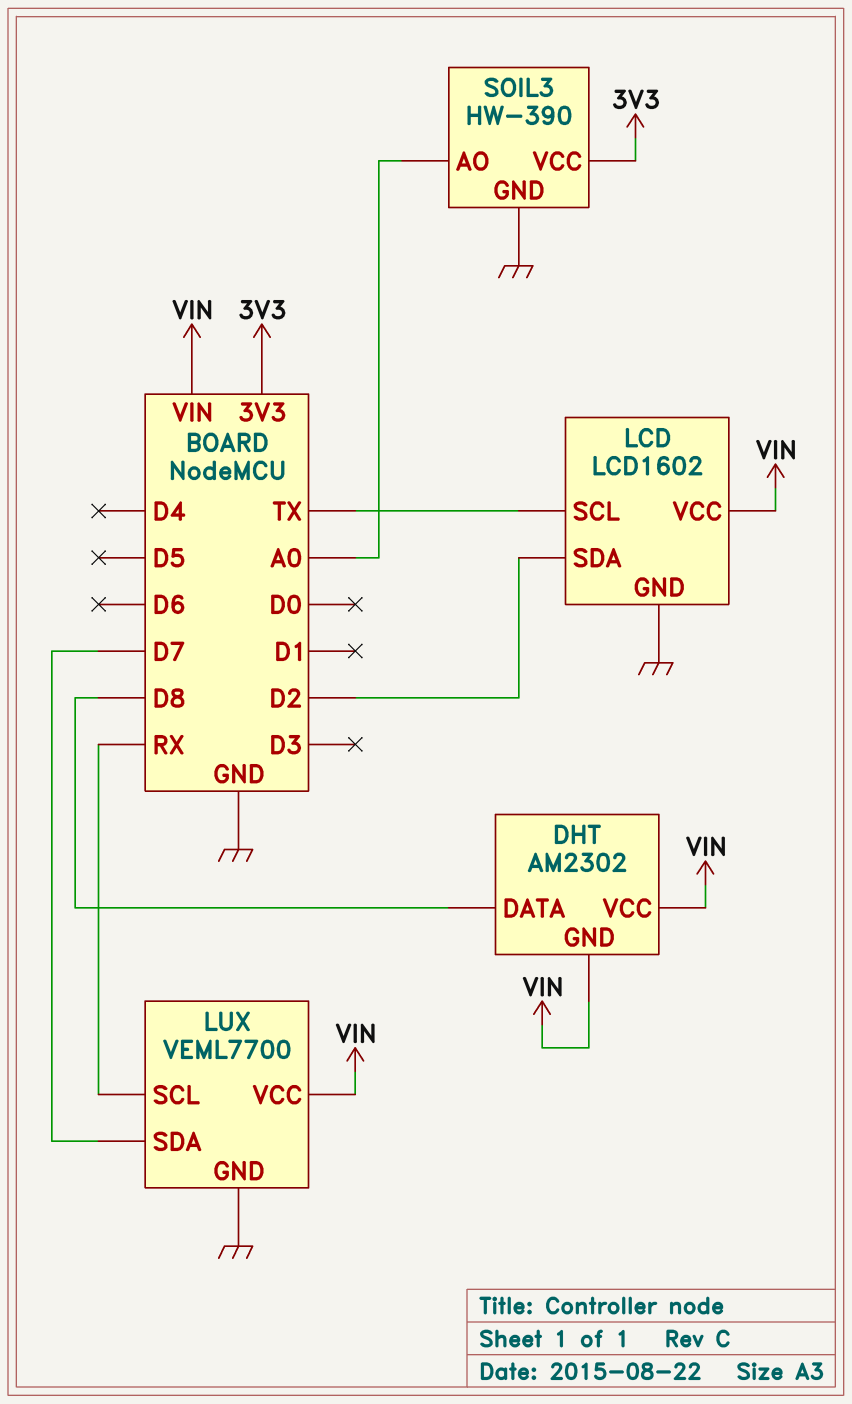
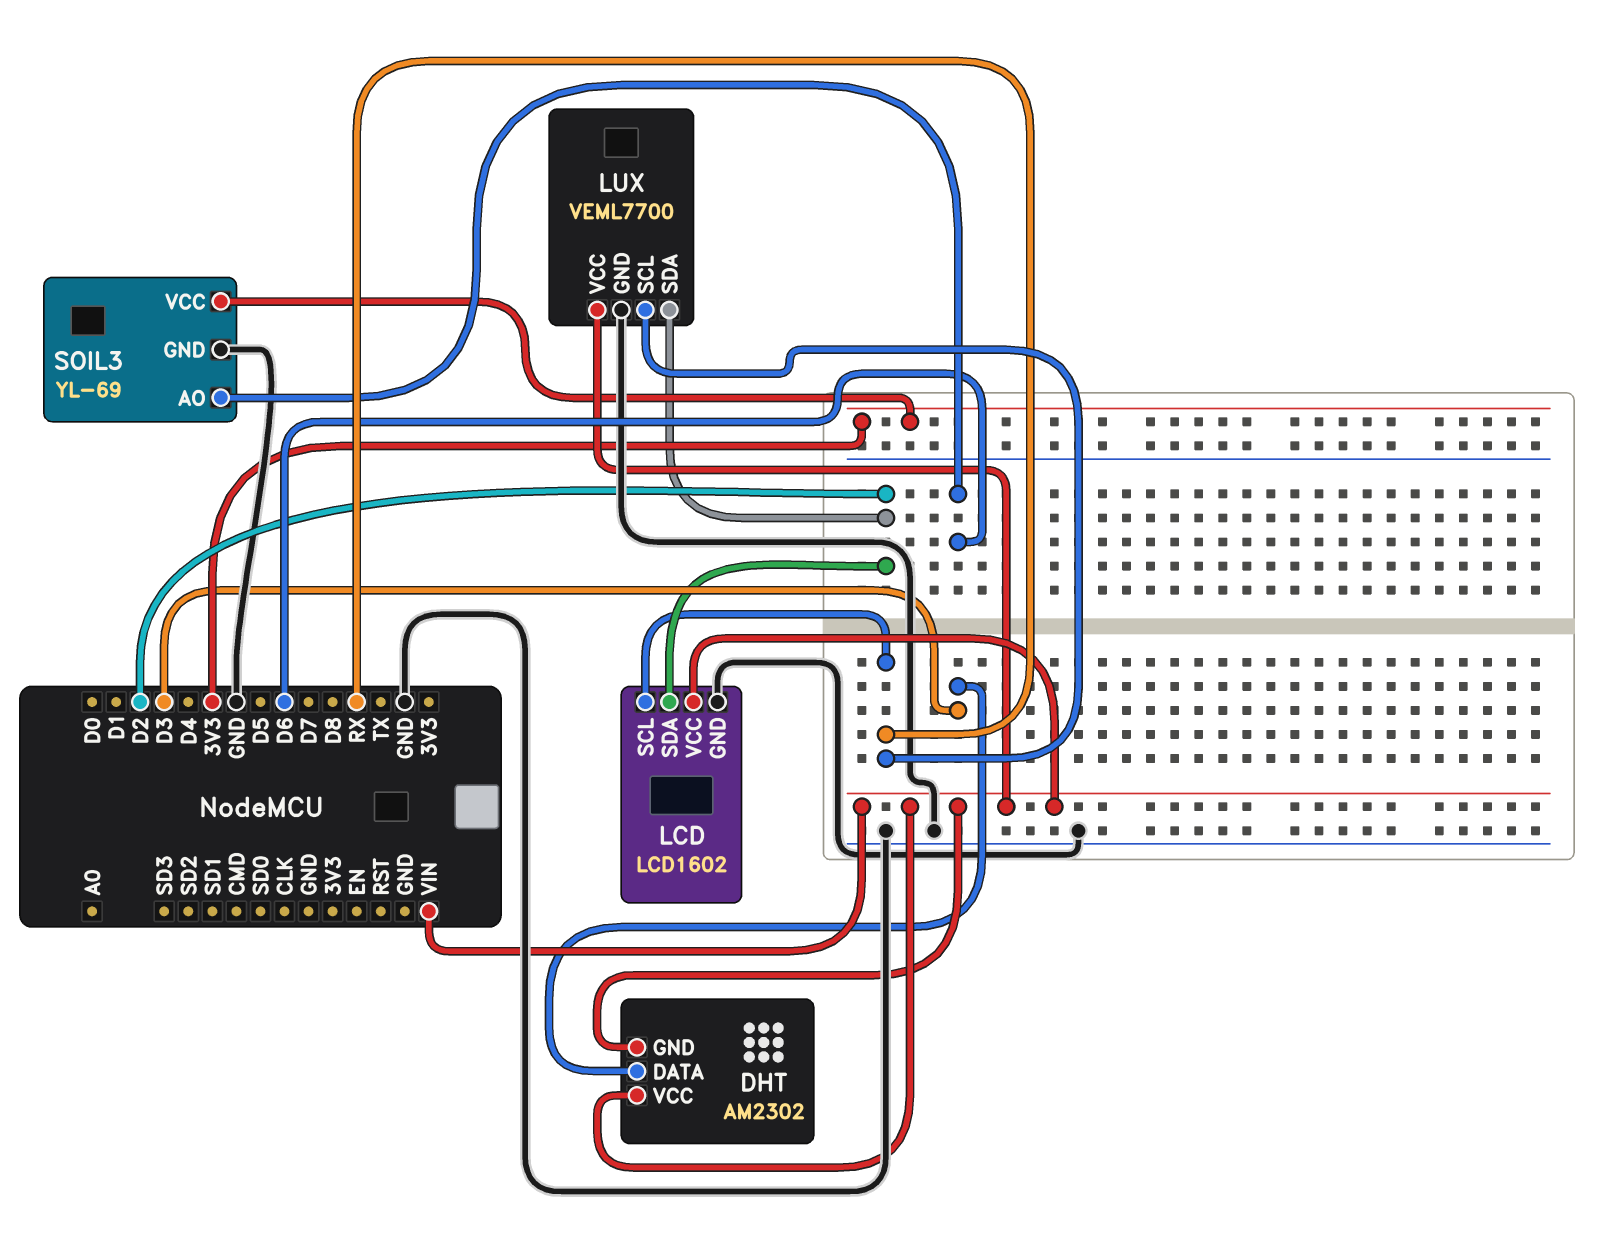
DHT pin DATA: D8 -> D3
LCD pin SCL: TX -> RX
LUX pin SDA: D7 -> D2
SOIL3: HW-390 -> YL-69
SOIL3 pin AO: A0 -> D6

